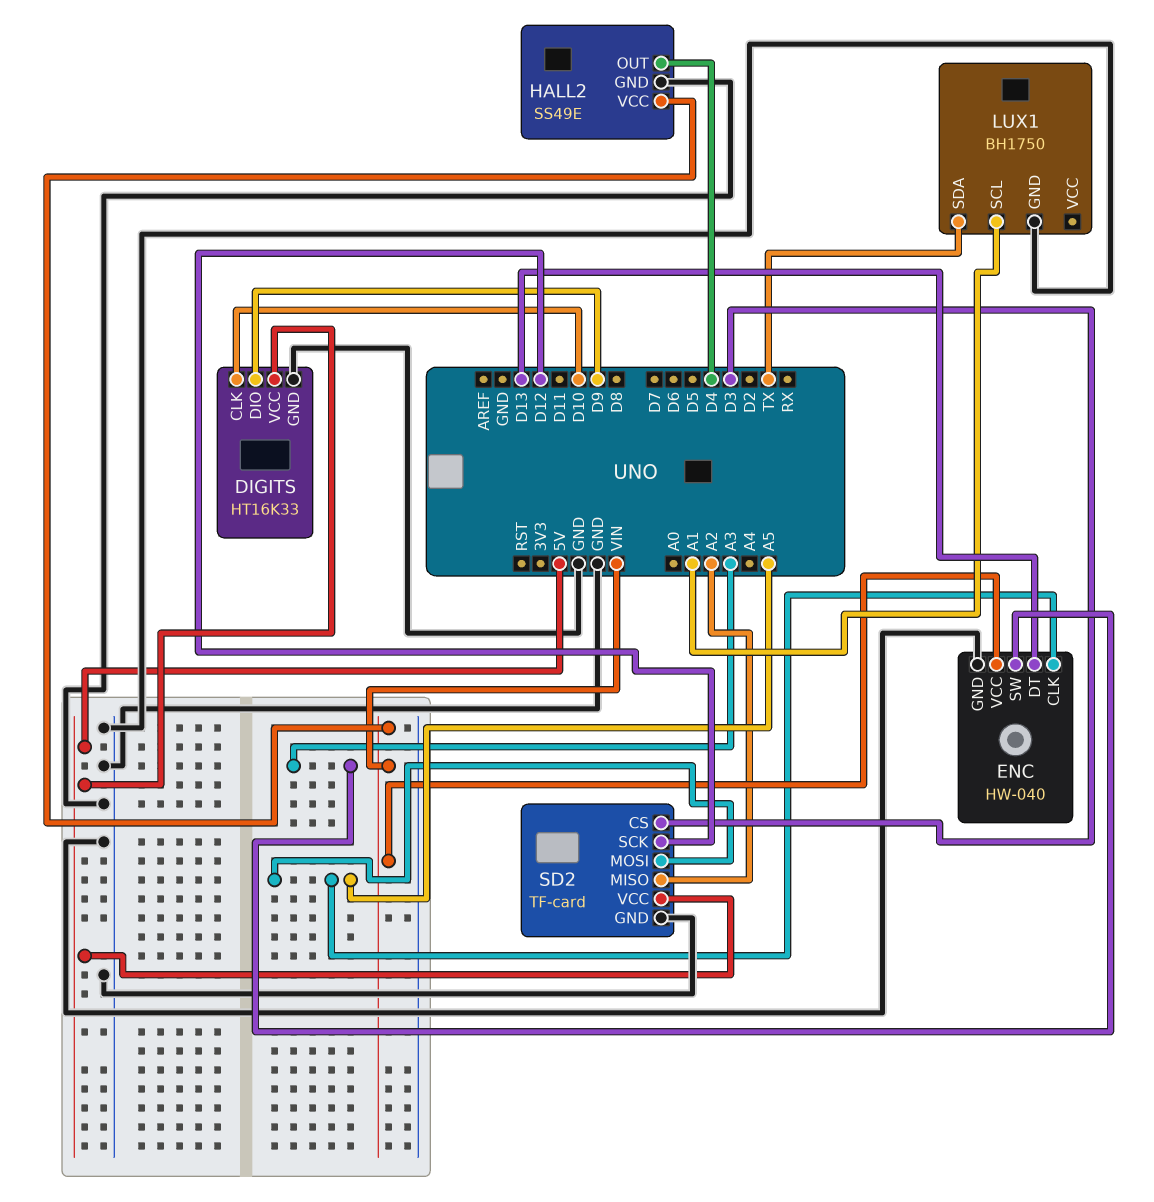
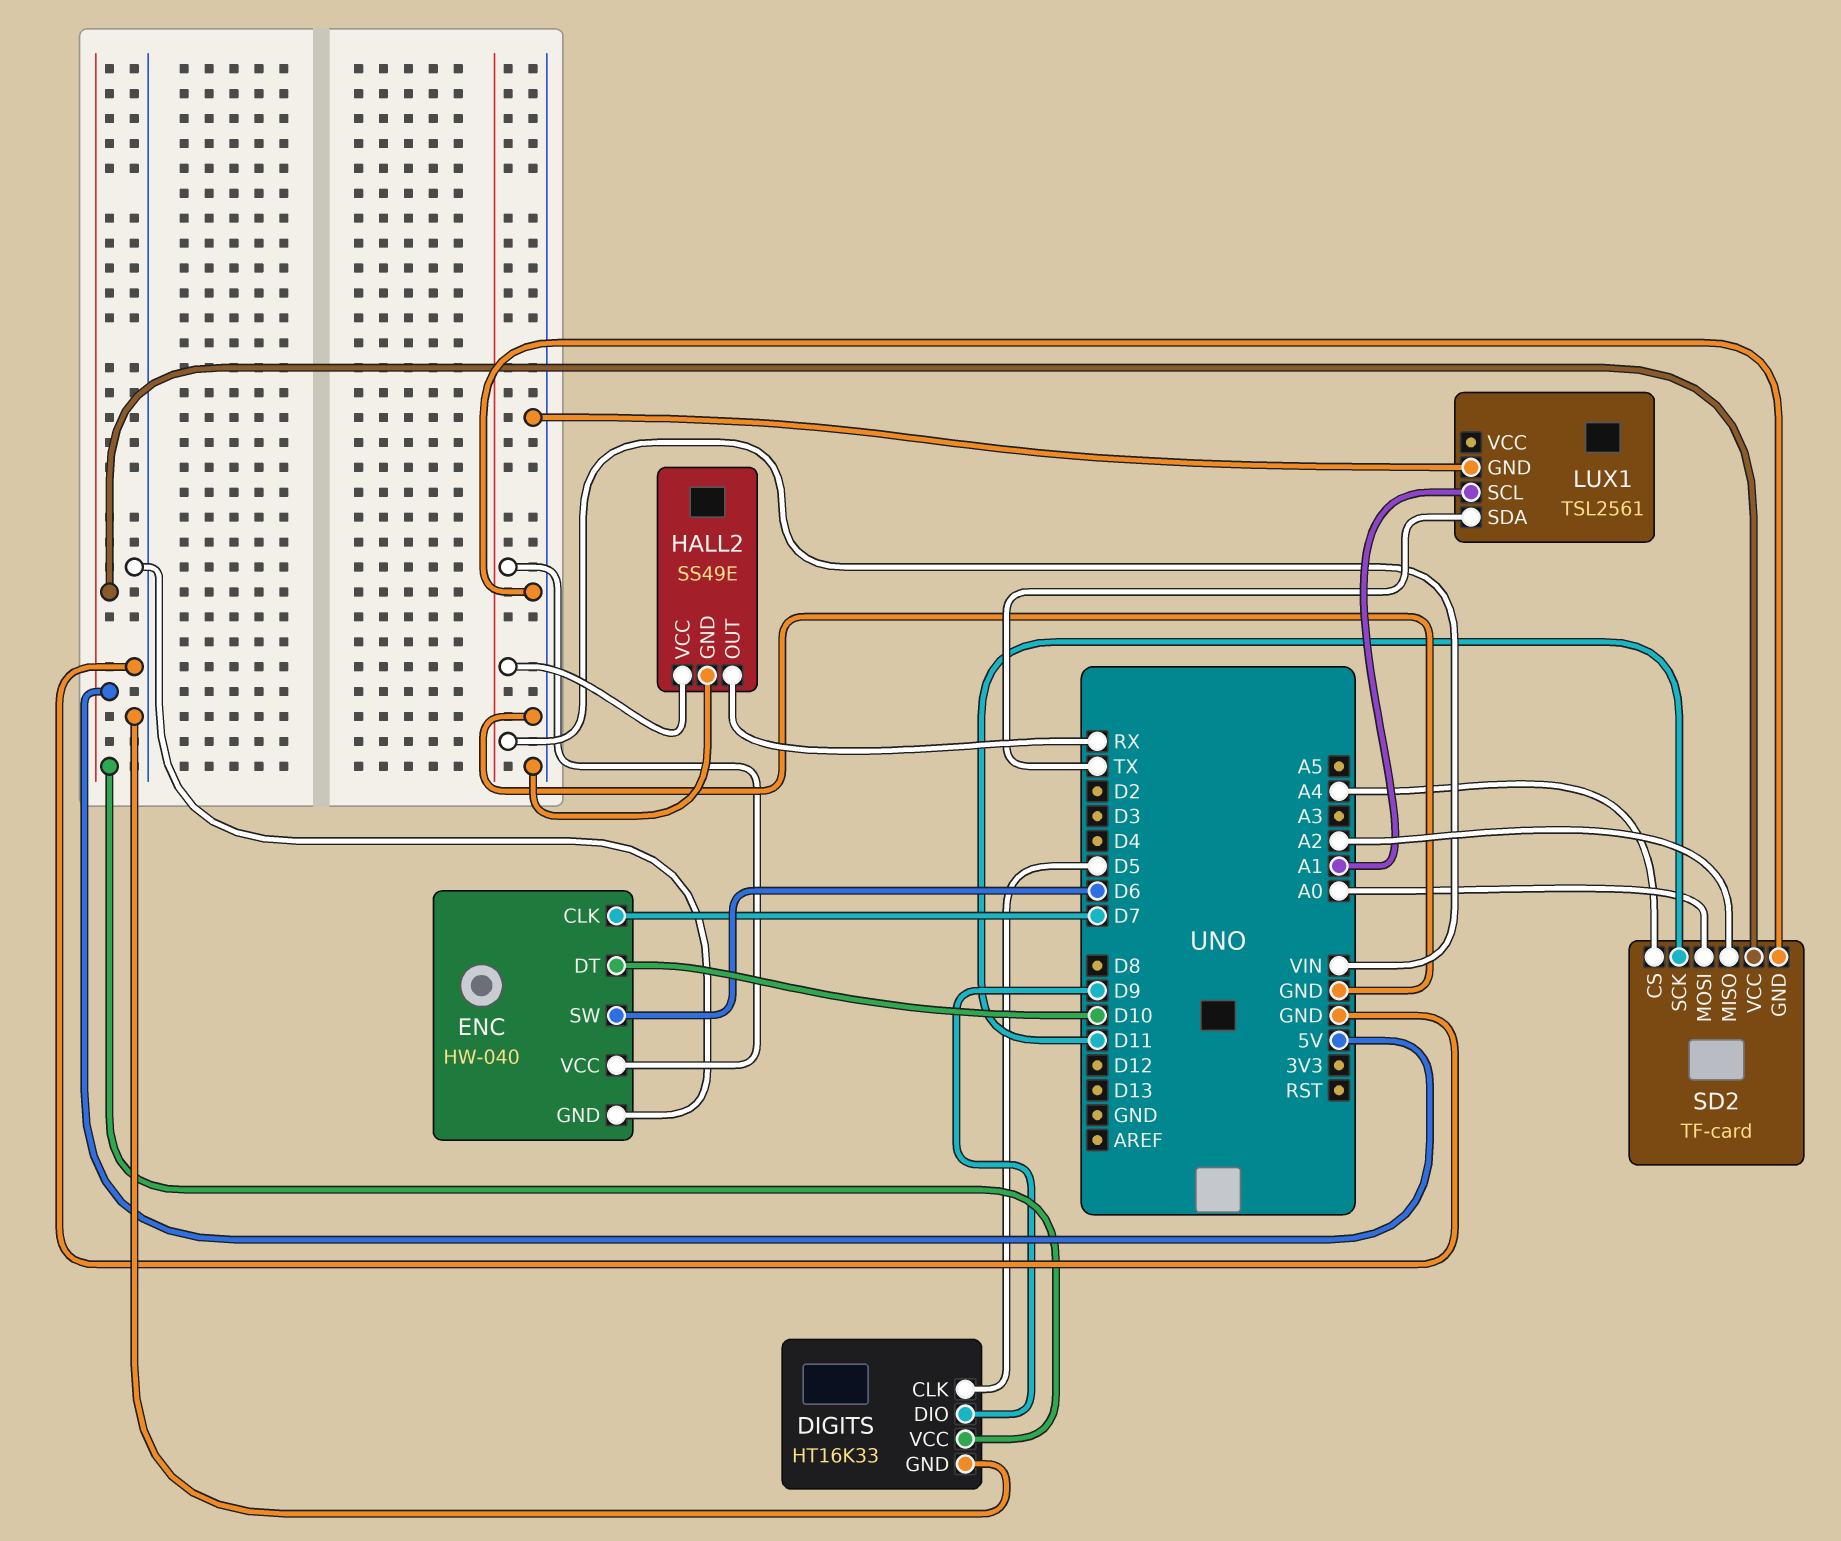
DIGITS pin CLK: D10 -> D5
ENC pin CLK: A5 -> D7
ENC pin DT: D13 -> D10
ENC pin SW: A3 -> D6
HALL2 pin OUT: D4 -> RX
LUX1: BH1750 -> TSL2561
SD2 pin CS: D3 -> A4
SD2 pin MOSI: A5 -> A0
SD2 pin SCK: D12 -> D11

